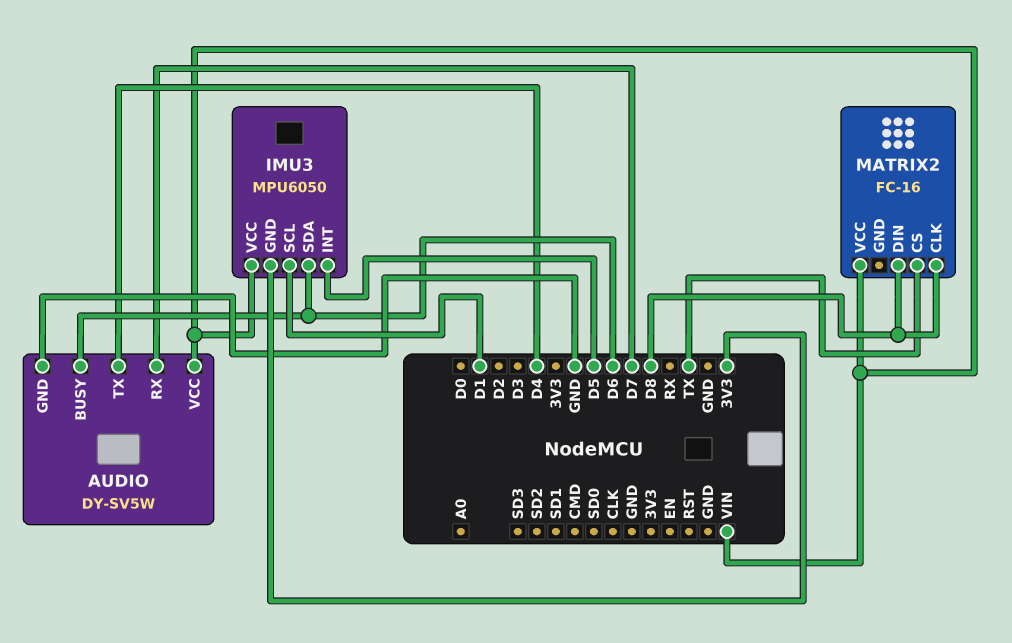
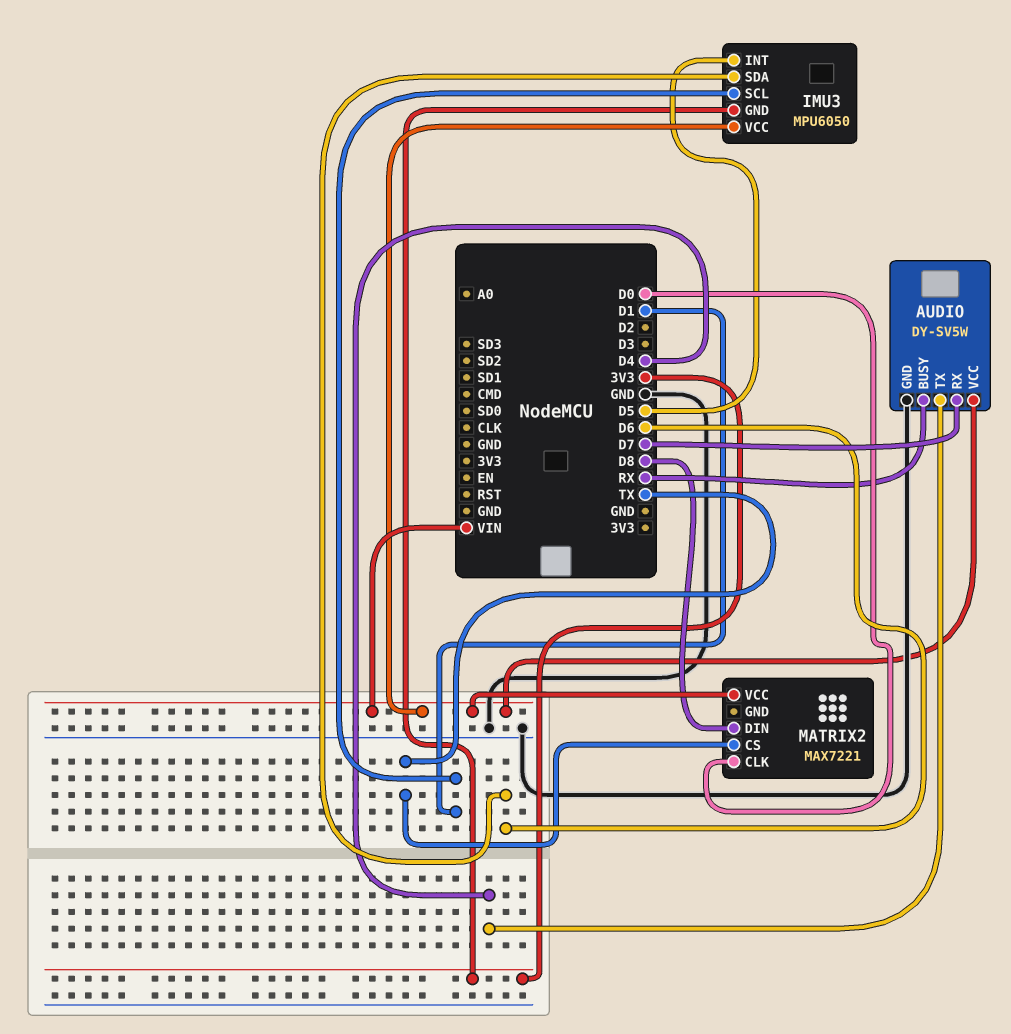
AUDIO pin BUSY: D6 -> RX
MATRIX2: FC-16 -> MAX7221
MATRIX2 pin CLK: D8 -> D0

